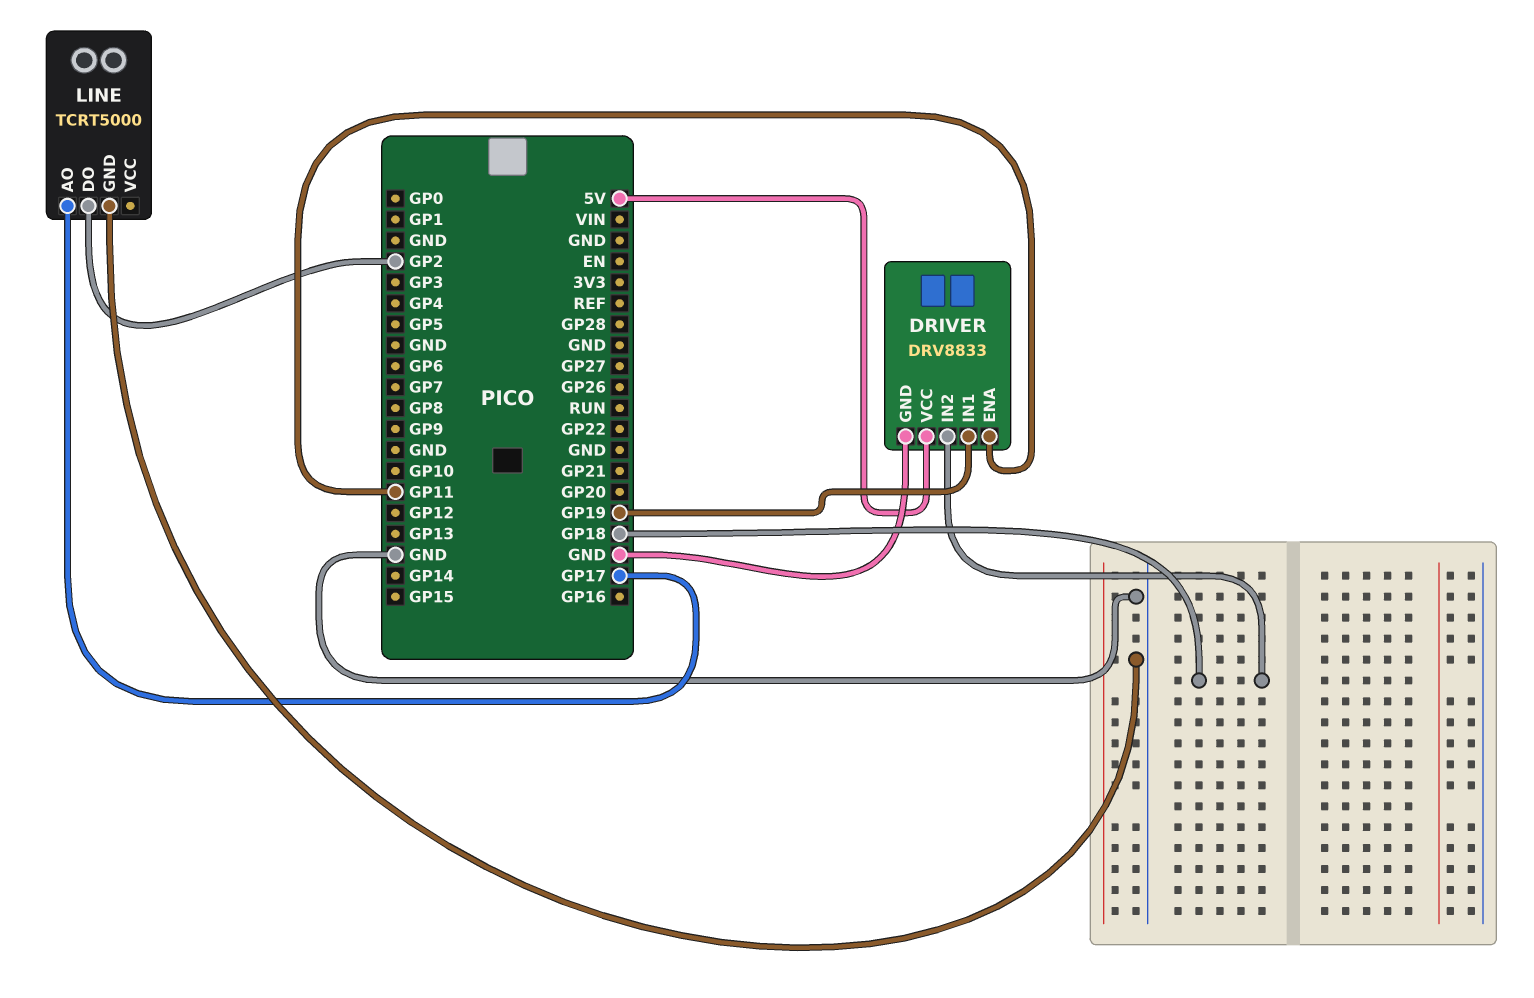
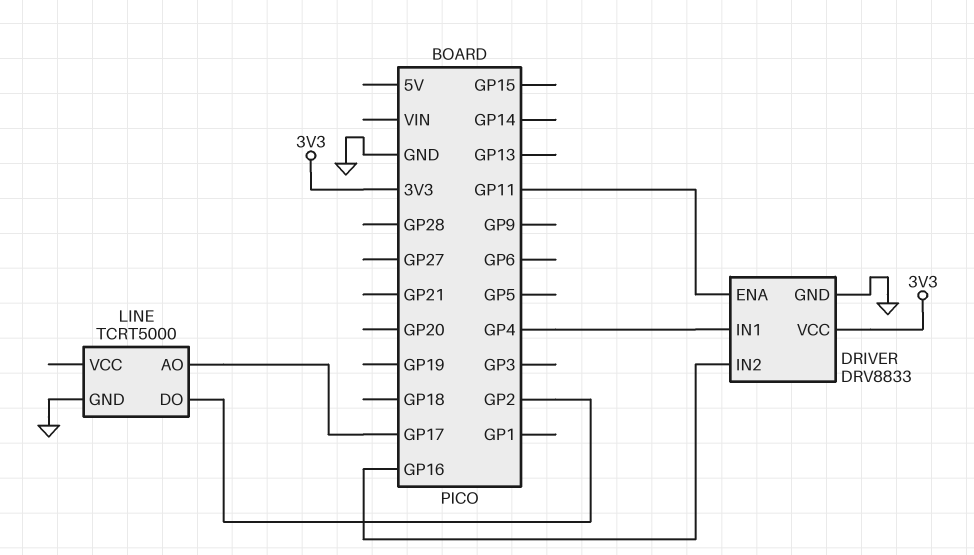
DRIVER pin IN1: GP19 -> GP4
DRIVER pin IN2: GP18 -> GP16
DRIVER pin VCC: 5V -> 3V3

